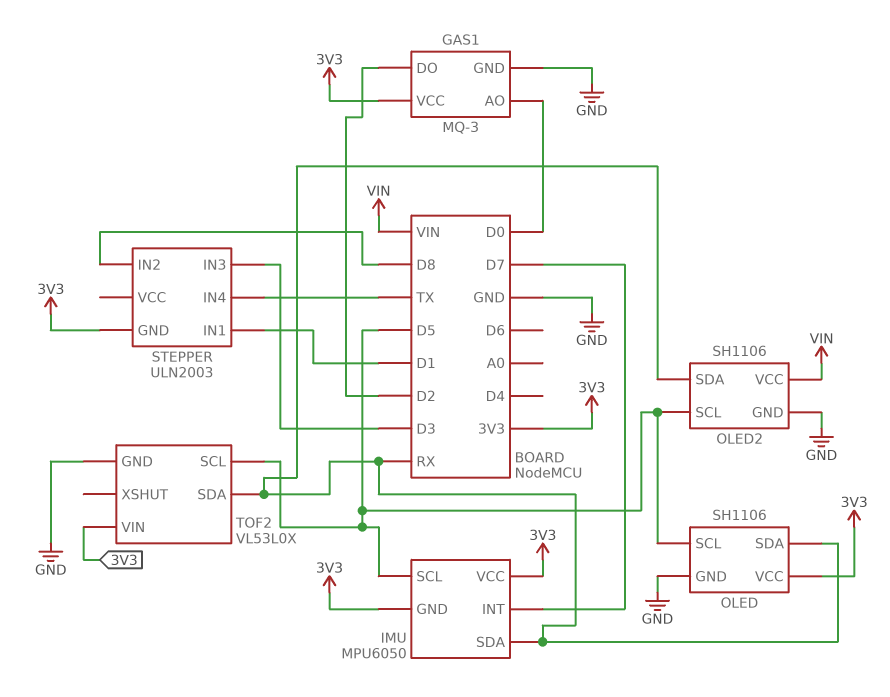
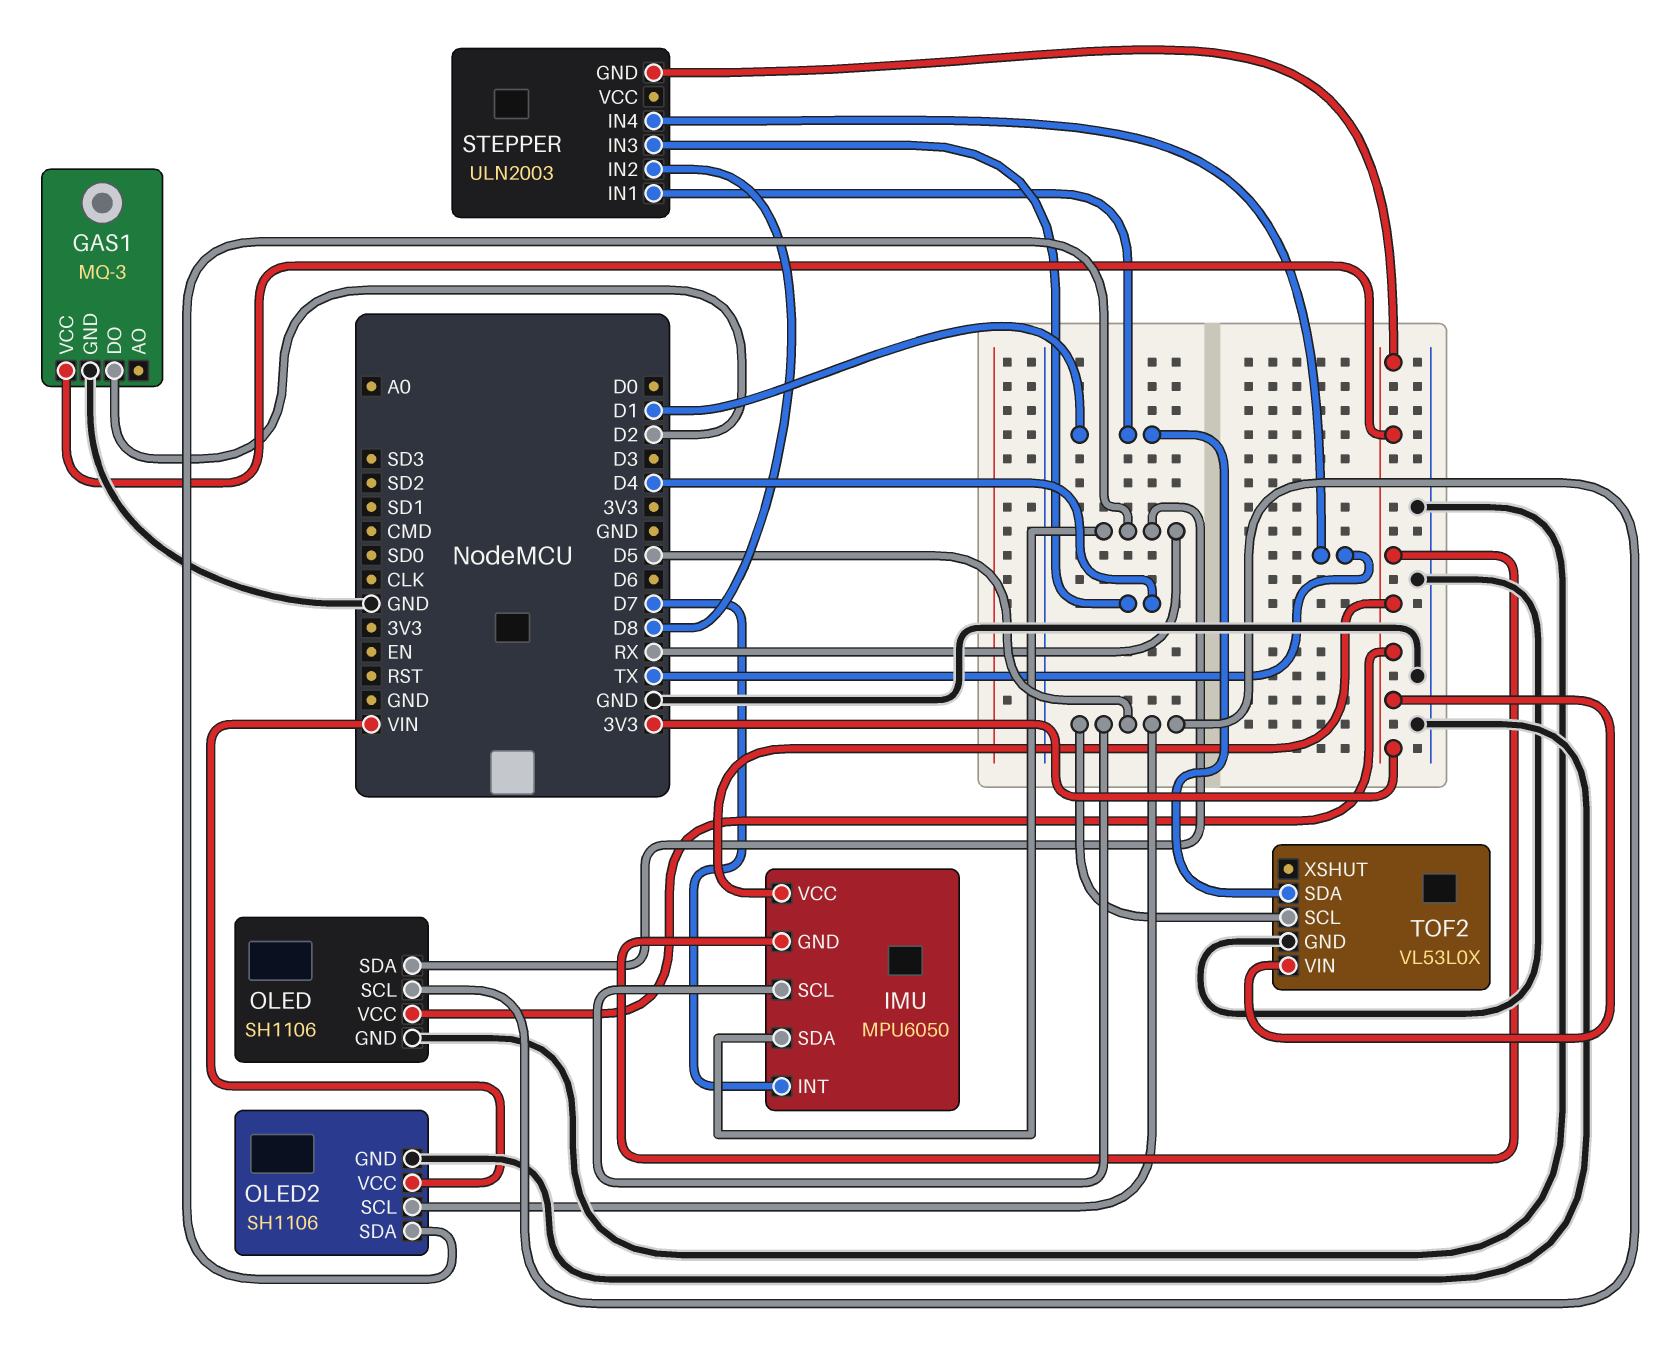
GAS1 pin AO: D0 -> none
STEPPER pin IN3: D3 -> D4
TOF2 pin SDA: RX -> D1

